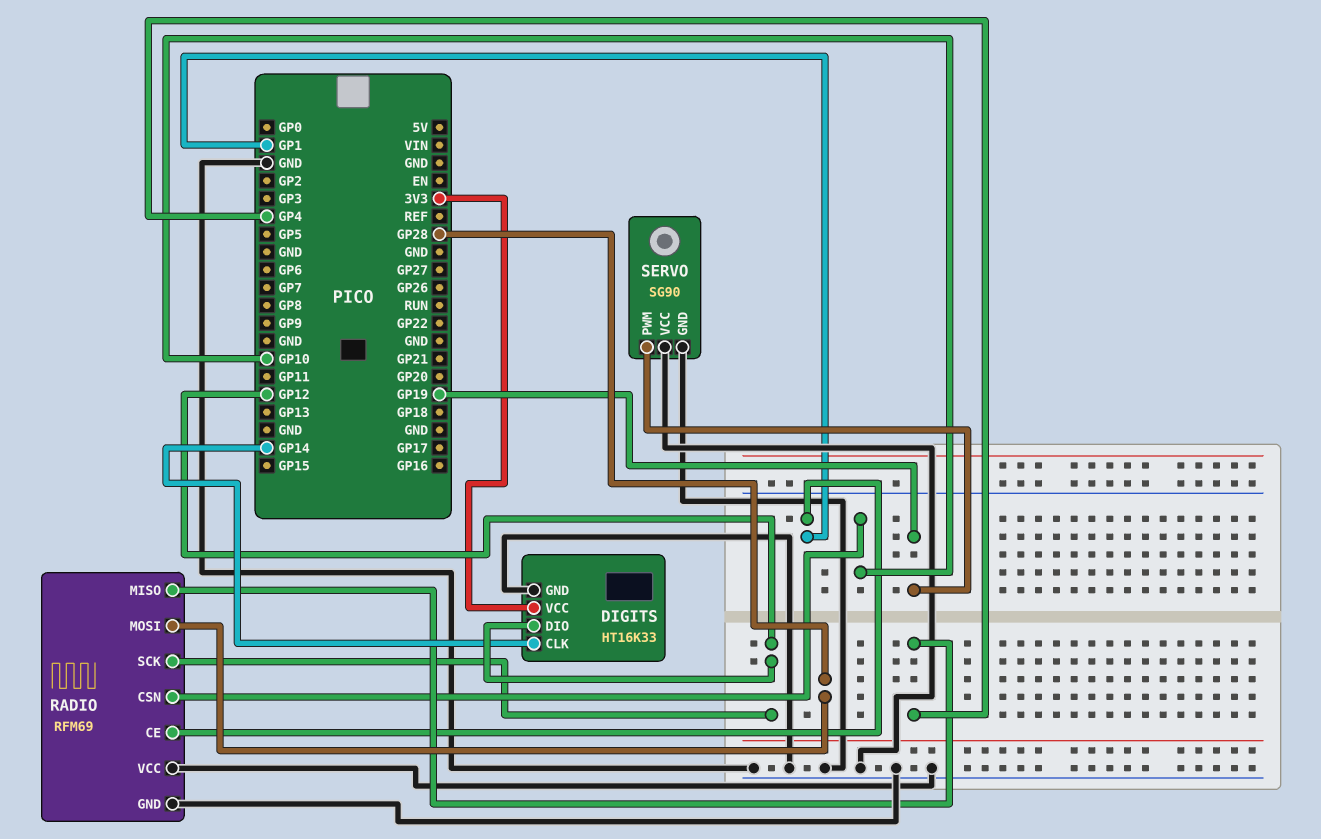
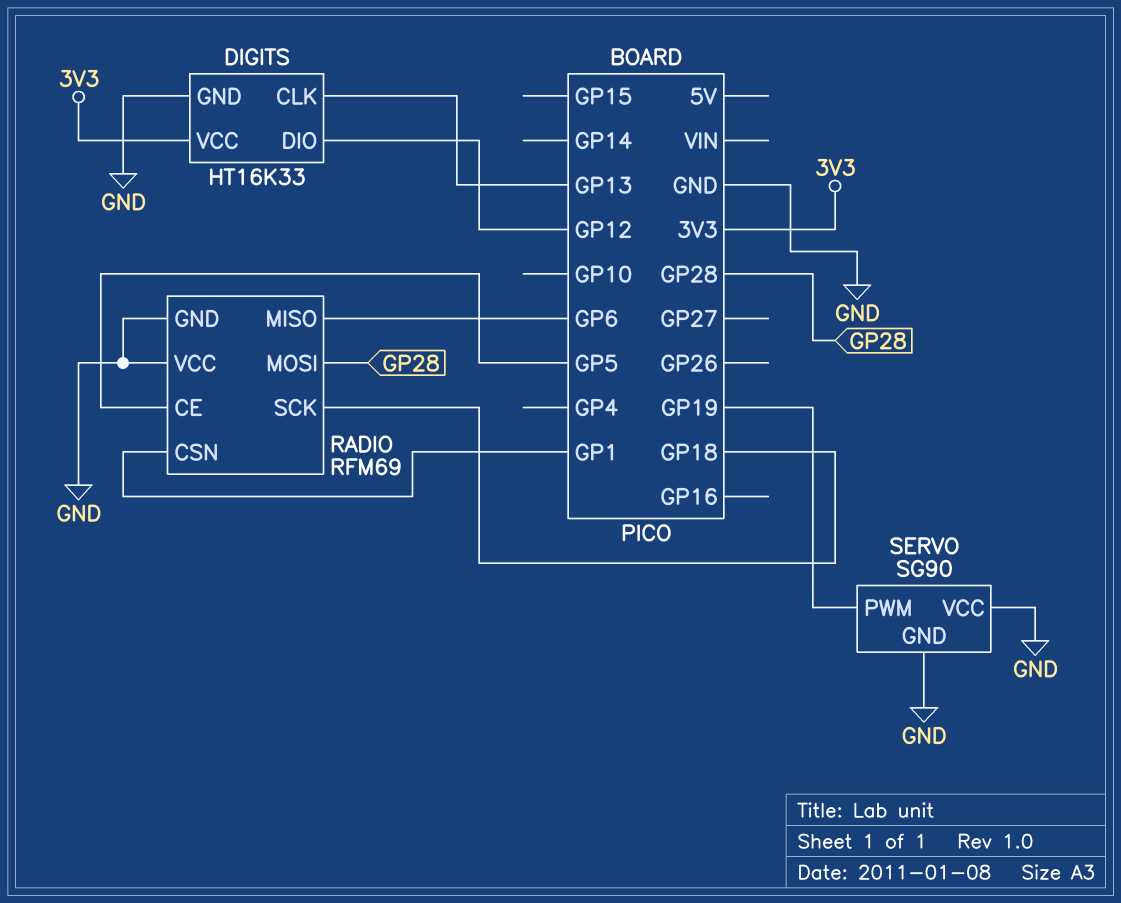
DIGITS pin CLK: GP14 -> GP13
RADIO pin CE: GP1 -> GP5
RADIO pin CSN: GP10 -> GP1
RADIO pin MISO: GP4 -> GP6
RADIO pin SCK: GP12 -> GP18

